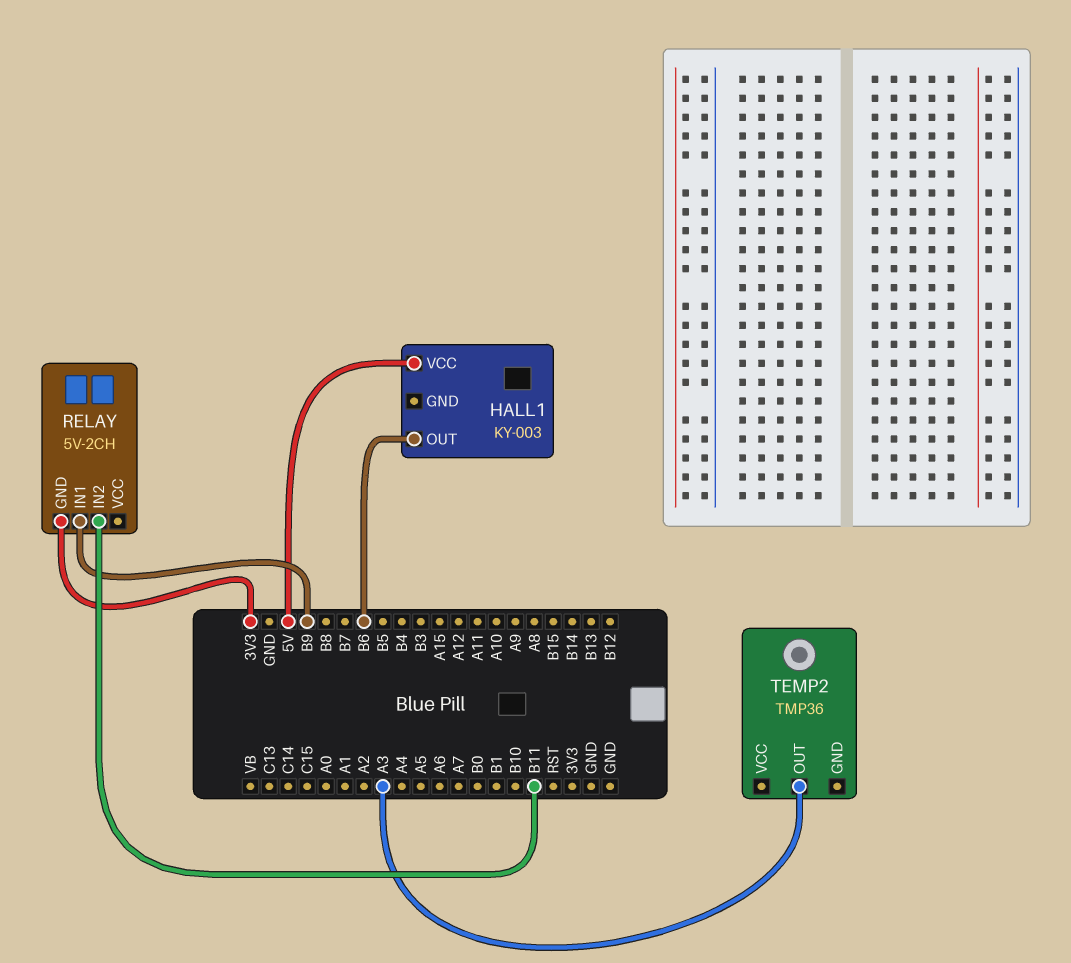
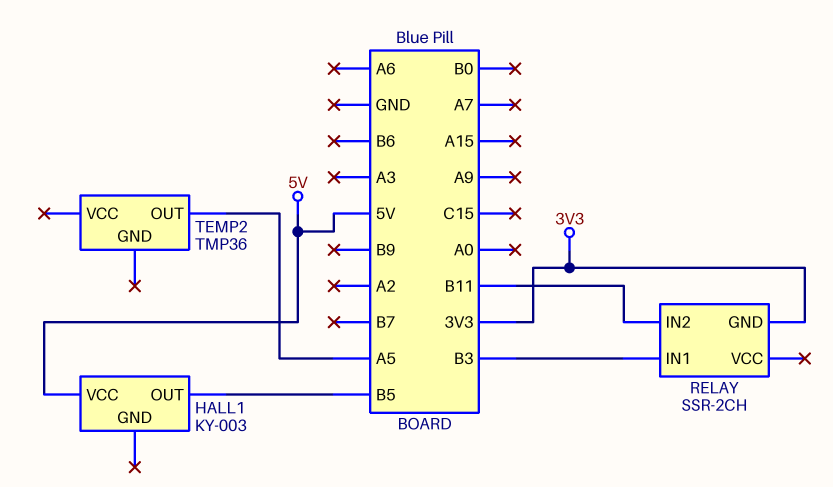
HALL1 pin OUT: B6 -> B5
RELAY: 5V-2CH -> SSR-2CH
RELAY pin IN1: B9 -> B3
TEMP2 pin OUT: A3 -> A5

